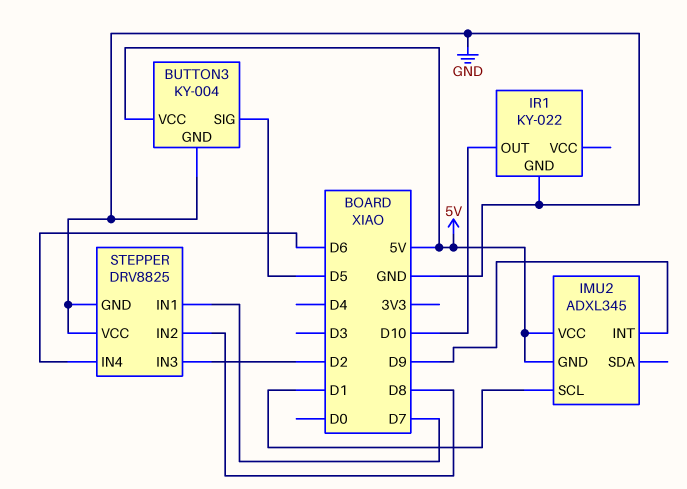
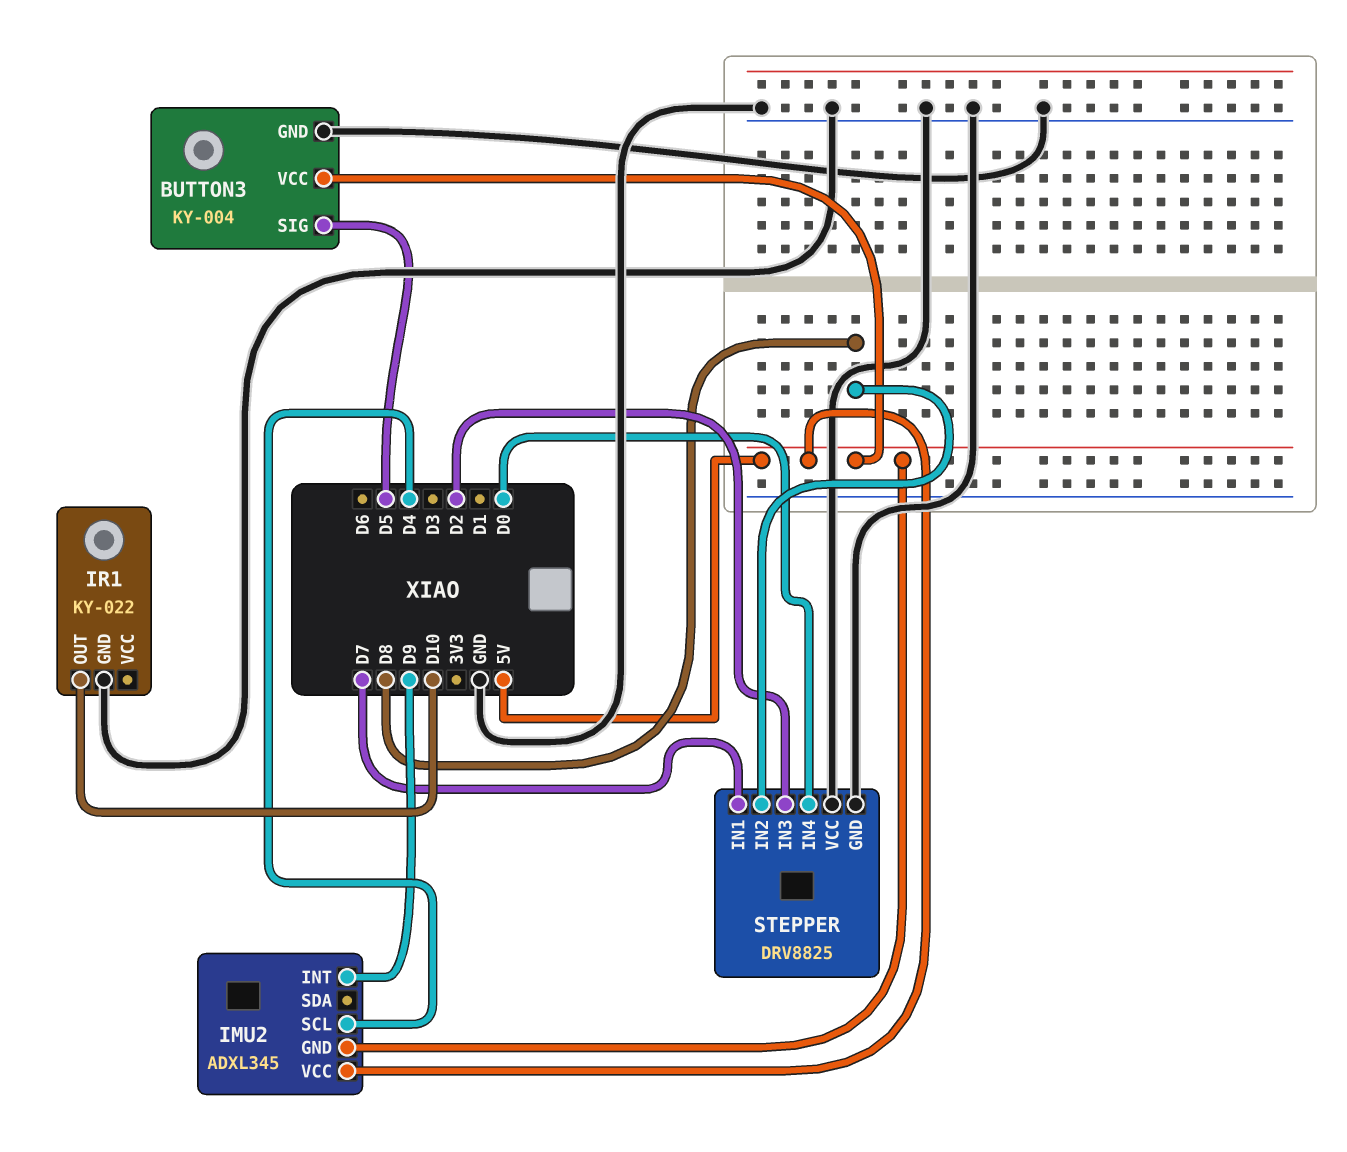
IMU2 pin SCL: D1 -> D4
STEPPER pin IN4: D6 -> D0

